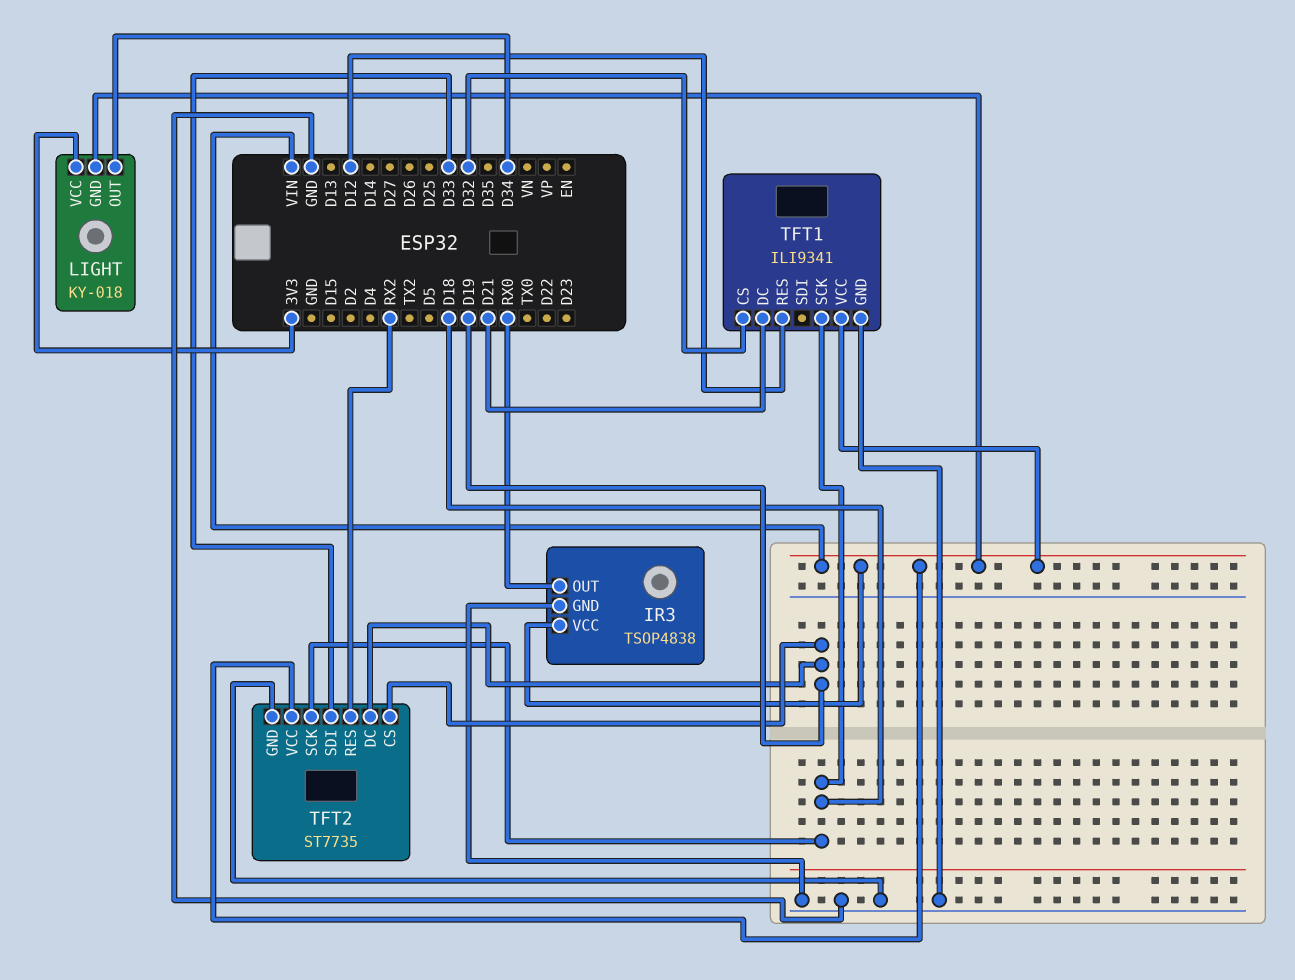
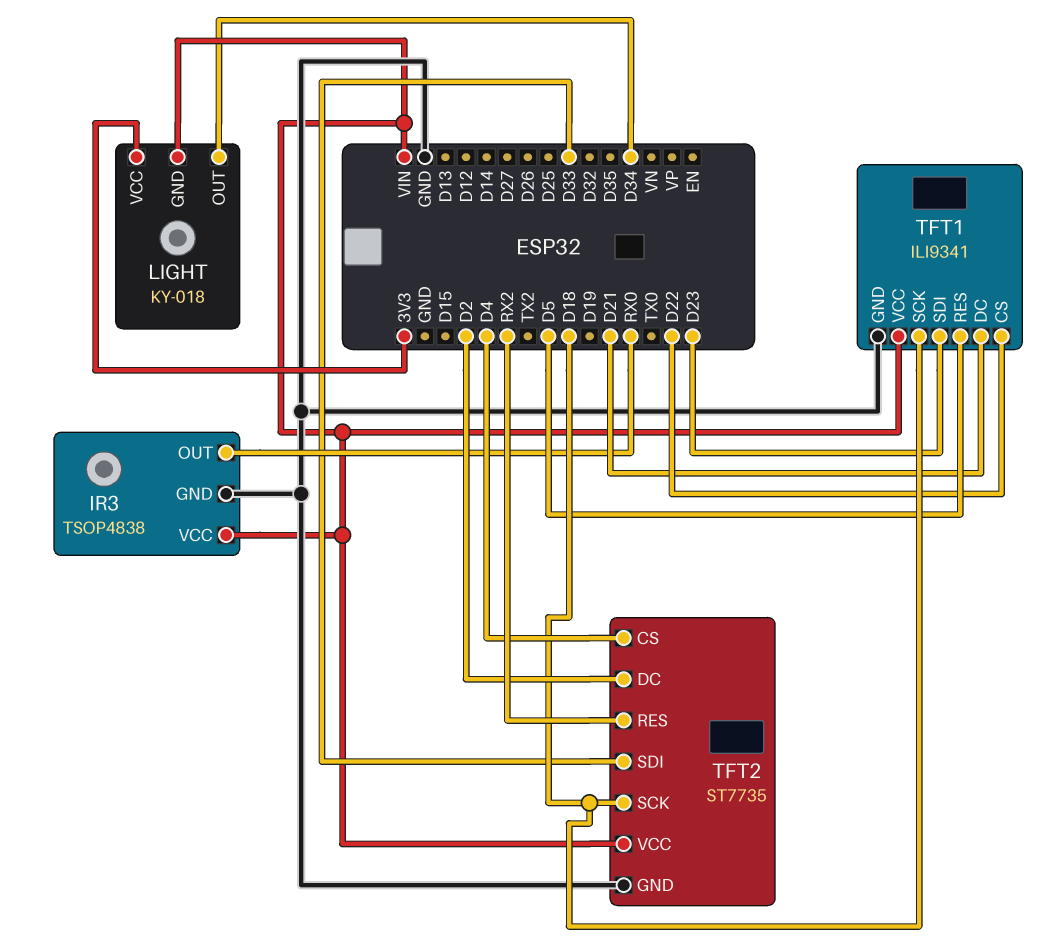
TFT1 pin CS: D32 -> D22
TFT1 pin RES: D12 -> D5
TFT1 pin SDI: none -> D23
TFT2 pin CS: D19 -> D4
TFT2 pin DC: D19 -> D2

